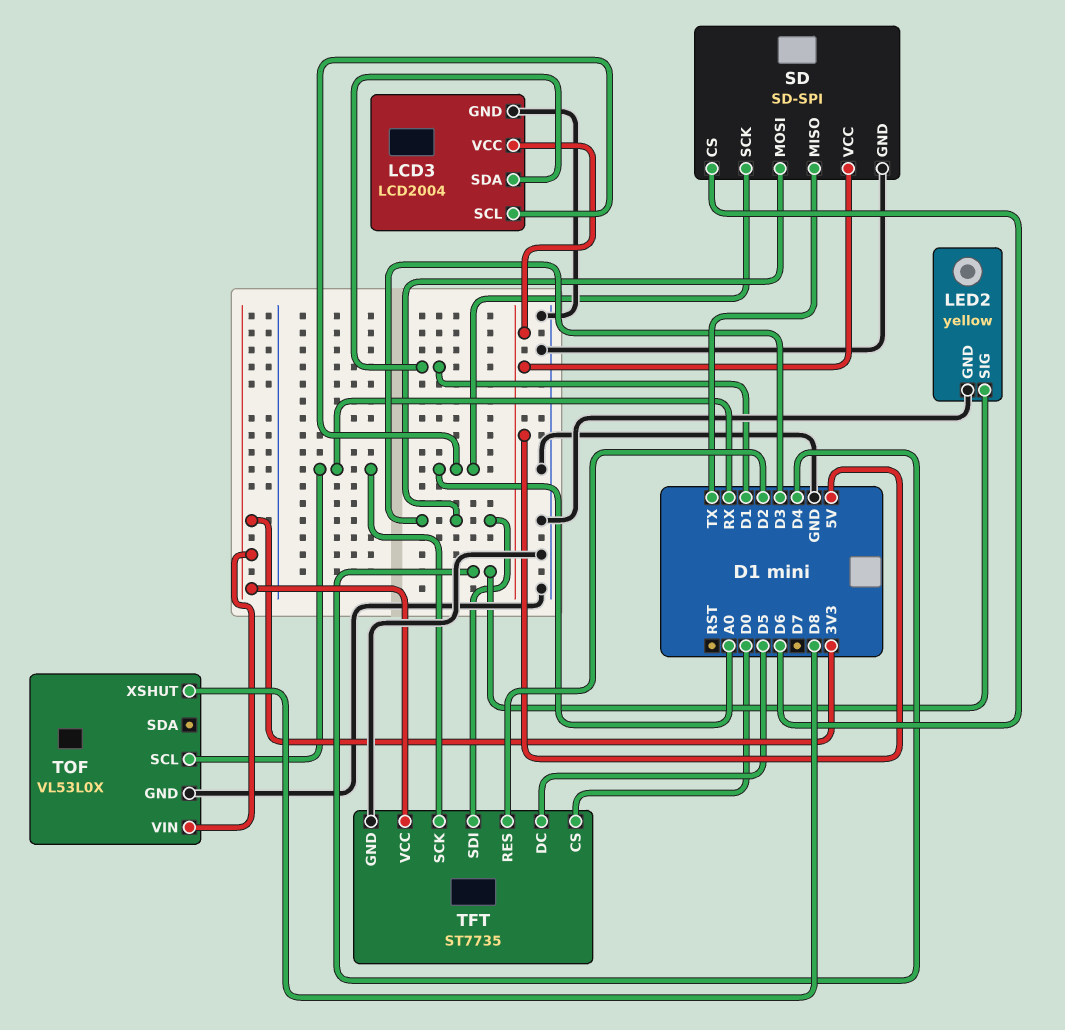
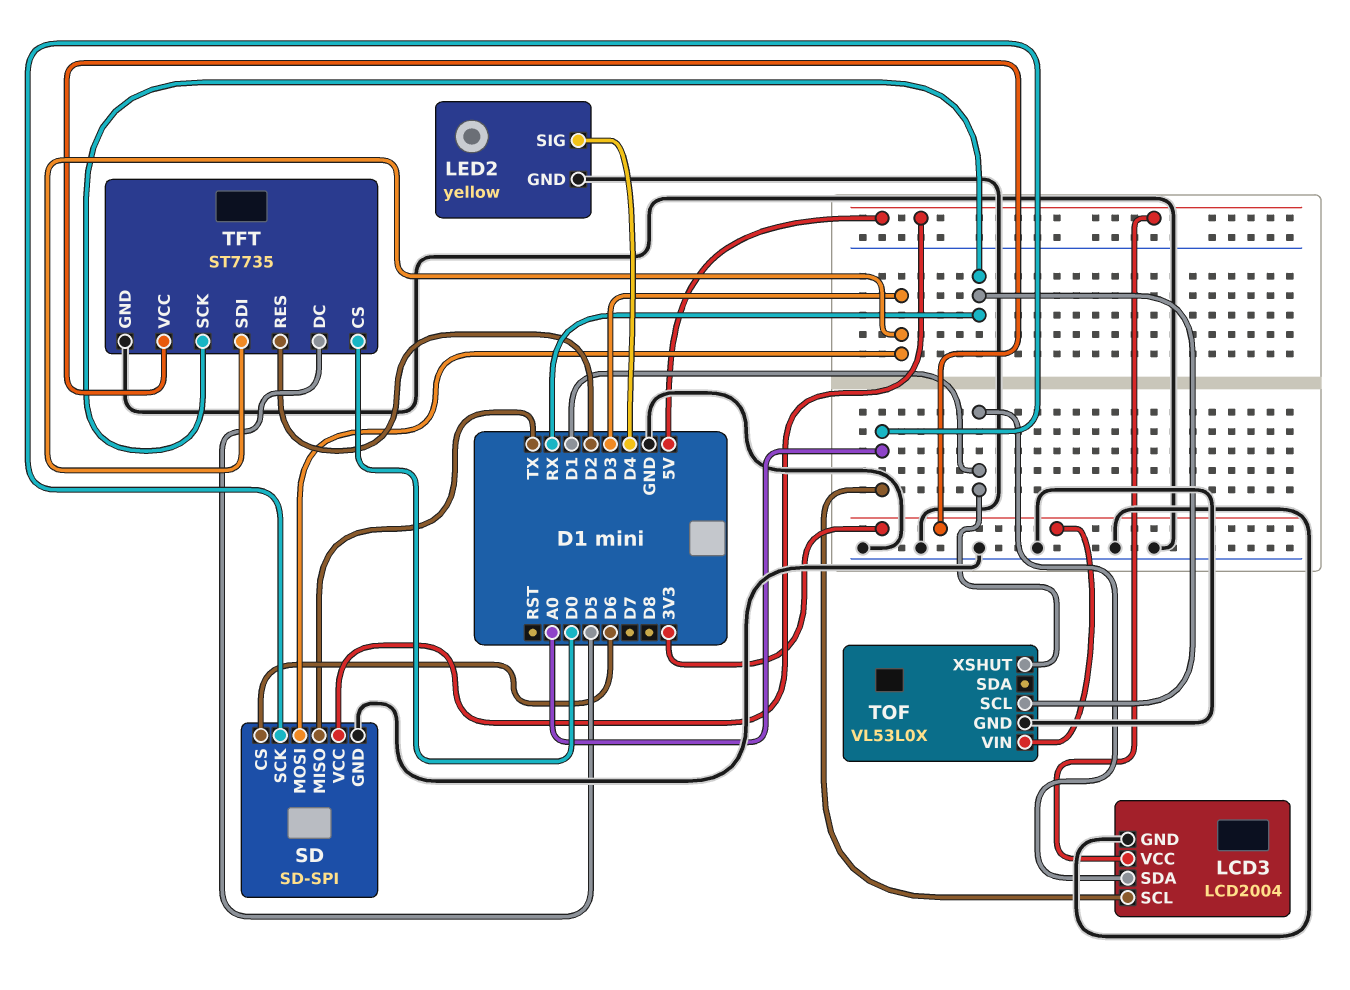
TOF pin XSHUT: D8 -> D1

